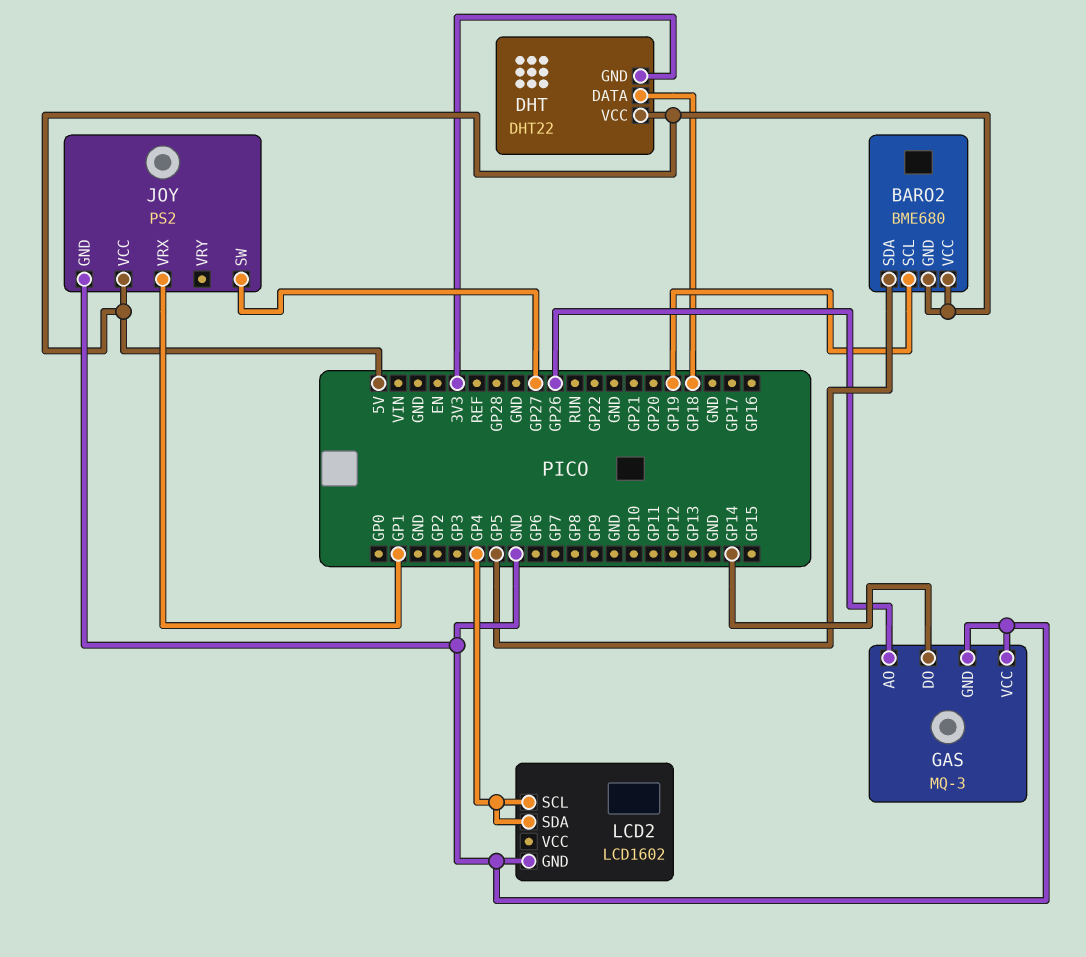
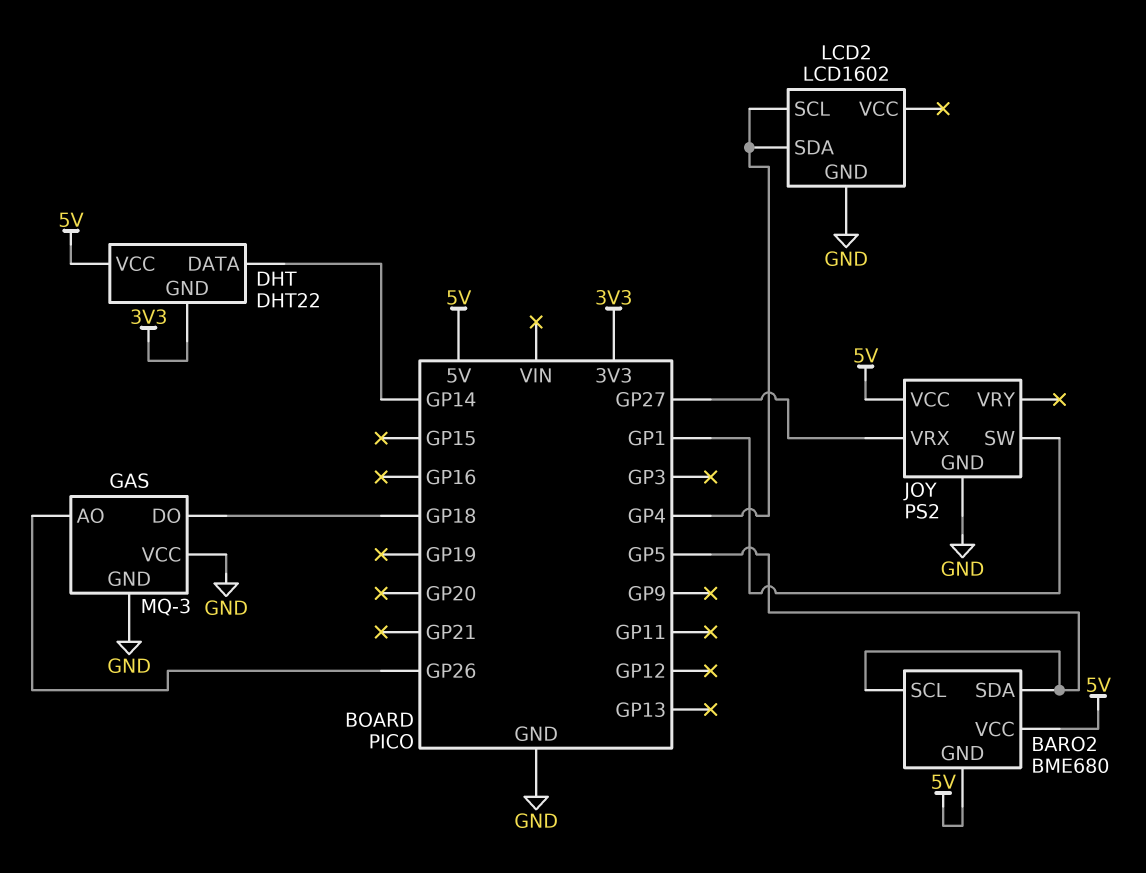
BARO2 pin SCL: GP19 -> GP5
DHT pin DATA: GP18 -> GP14
GAS pin DO: GP14 -> GP18
JOY pin SW: GP27 -> GP1
JOY pin VRX: GP1 -> GP27

